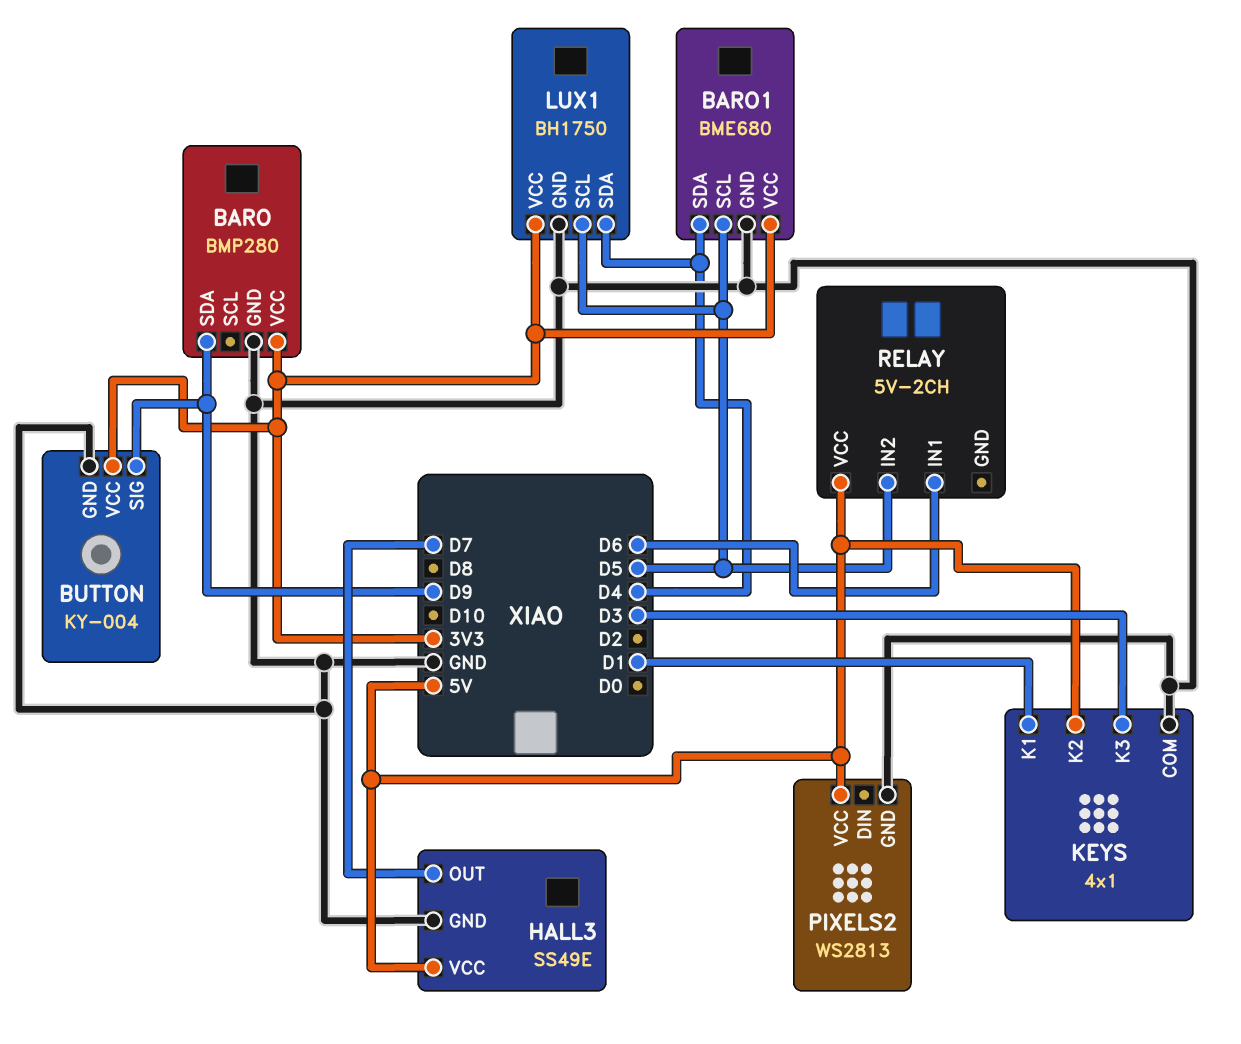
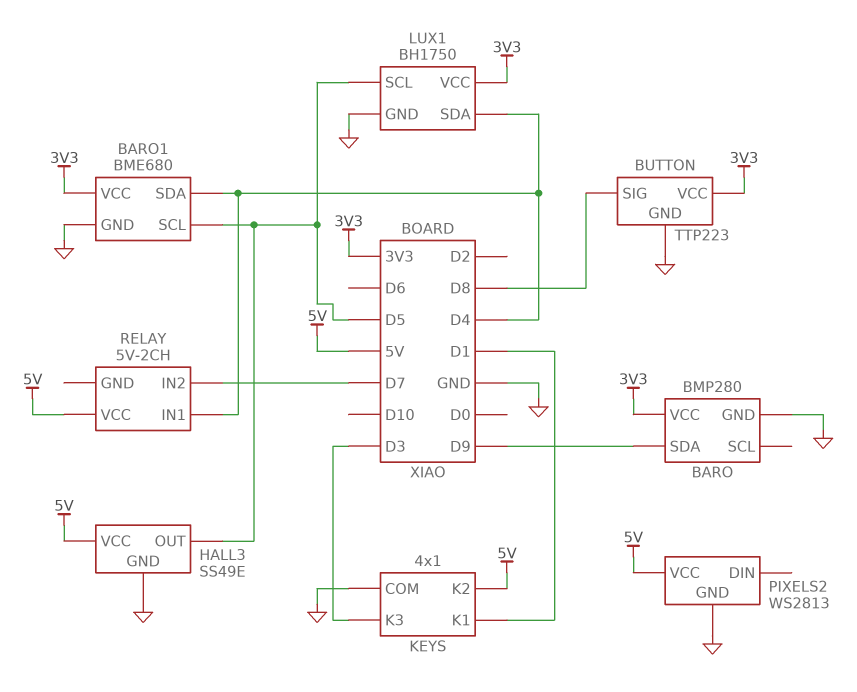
BUTTON: KY-004 -> TTP223
BUTTON pin SIG: D9 -> D8
HALL3 pin OUT: D7 -> D5
RELAY pin IN1: D6 -> D4
RELAY pin IN2: D5 -> D7

